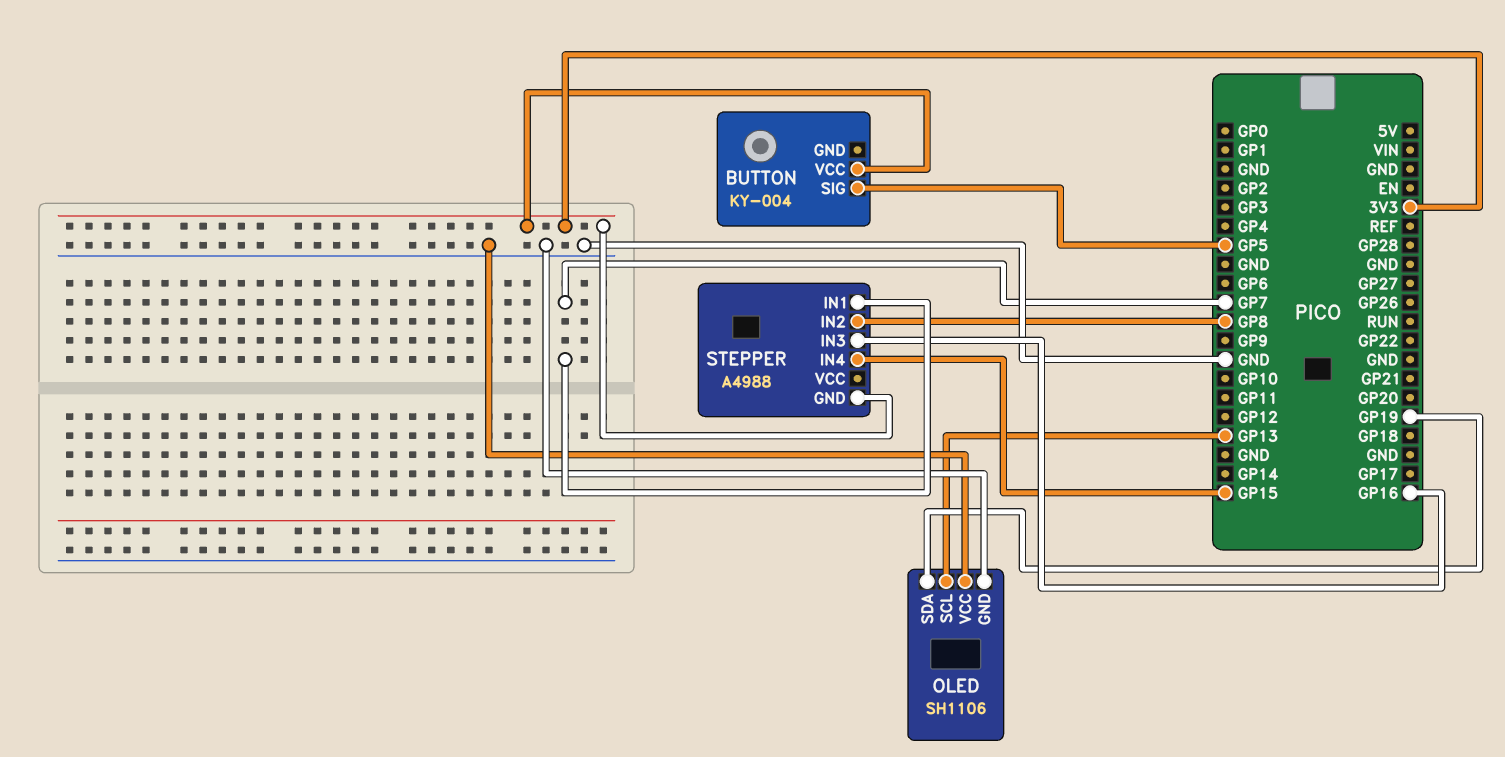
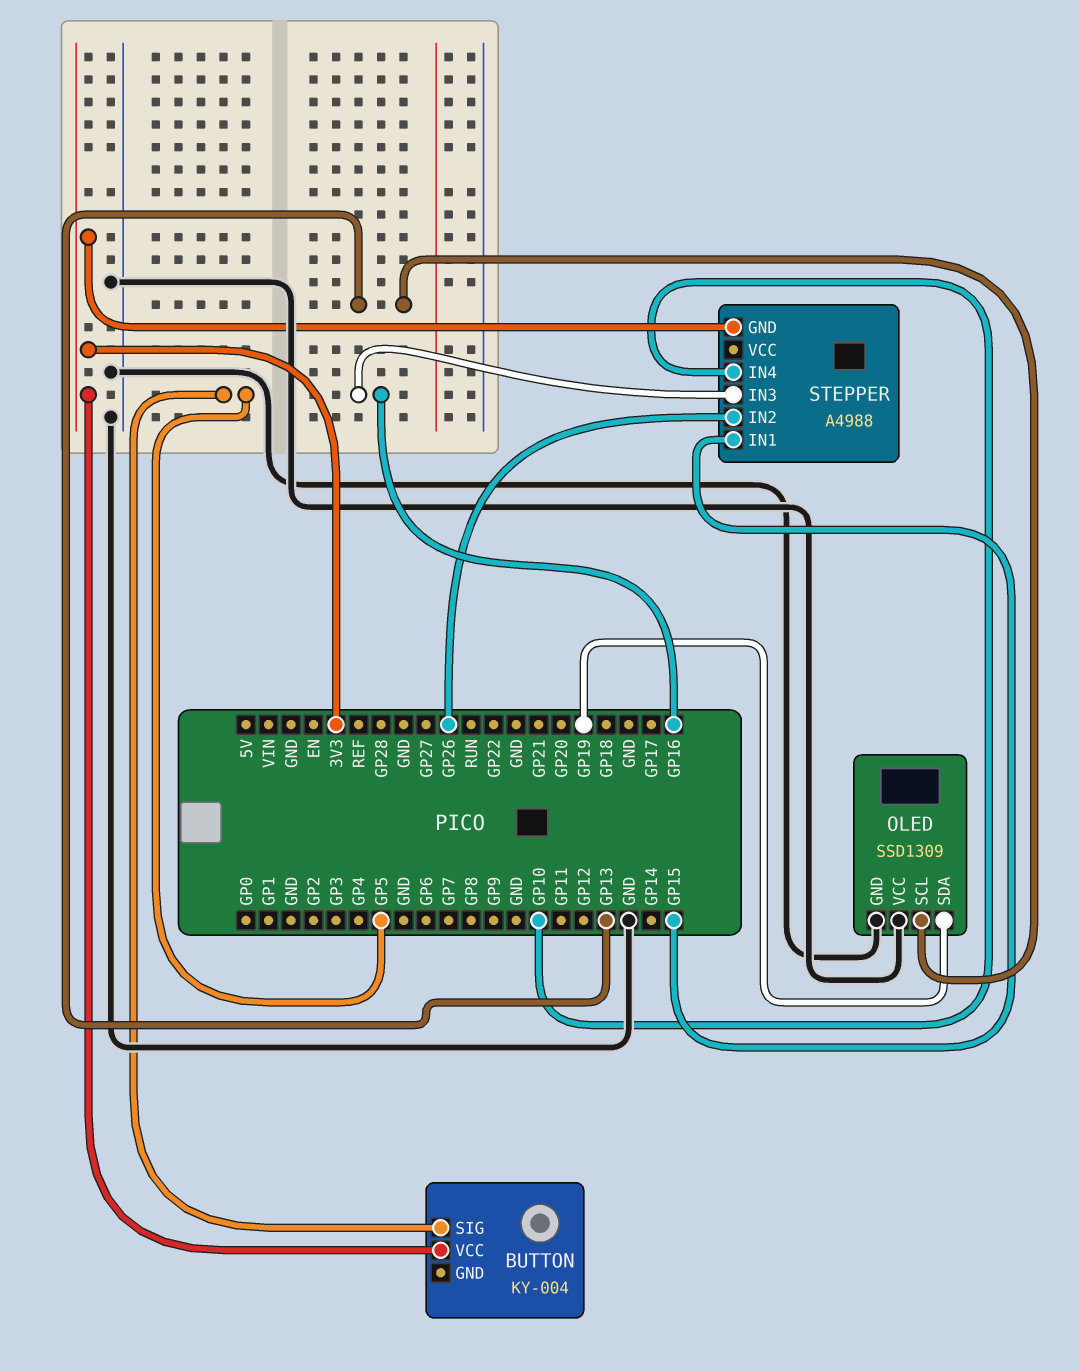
OLED: SH1106 -> SSD1309
STEPPER pin IN1: GP7 -> GP15
STEPPER pin IN2: GP8 -> GP26
STEPPER pin IN4: GP15 -> GP10

